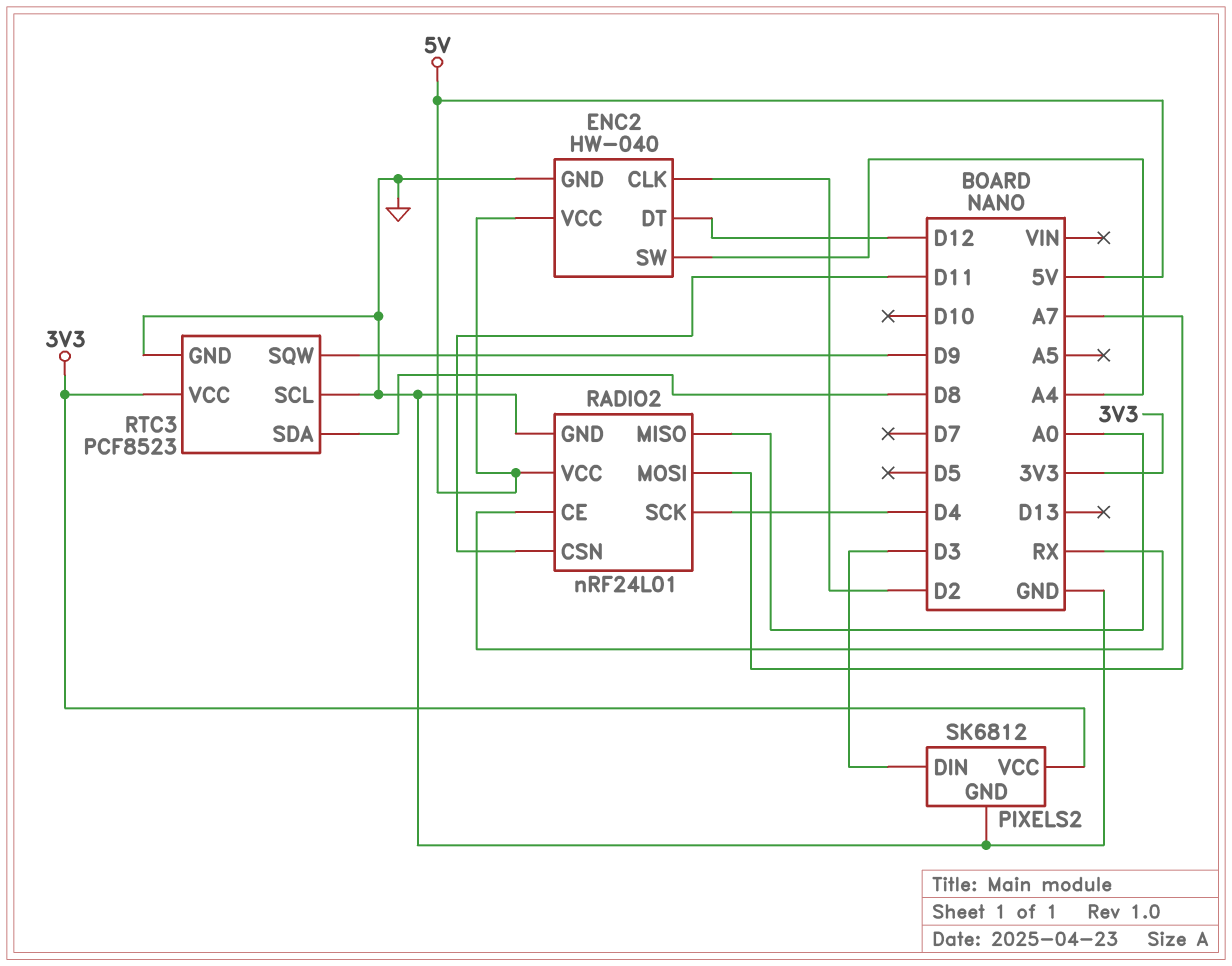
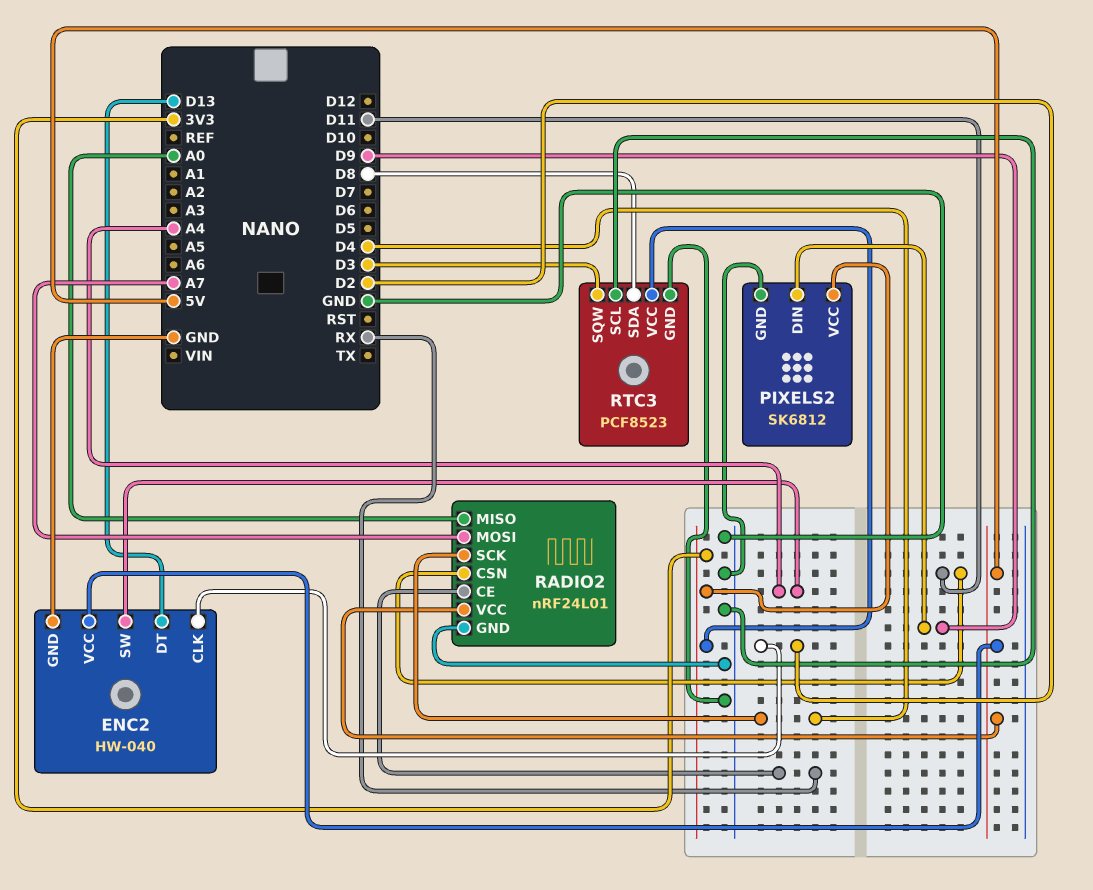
ENC2 pin DT: D12 -> D13
PIXELS2 pin DIN: D3 -> D9
RTC3 pin SQW: D9 -> D3

